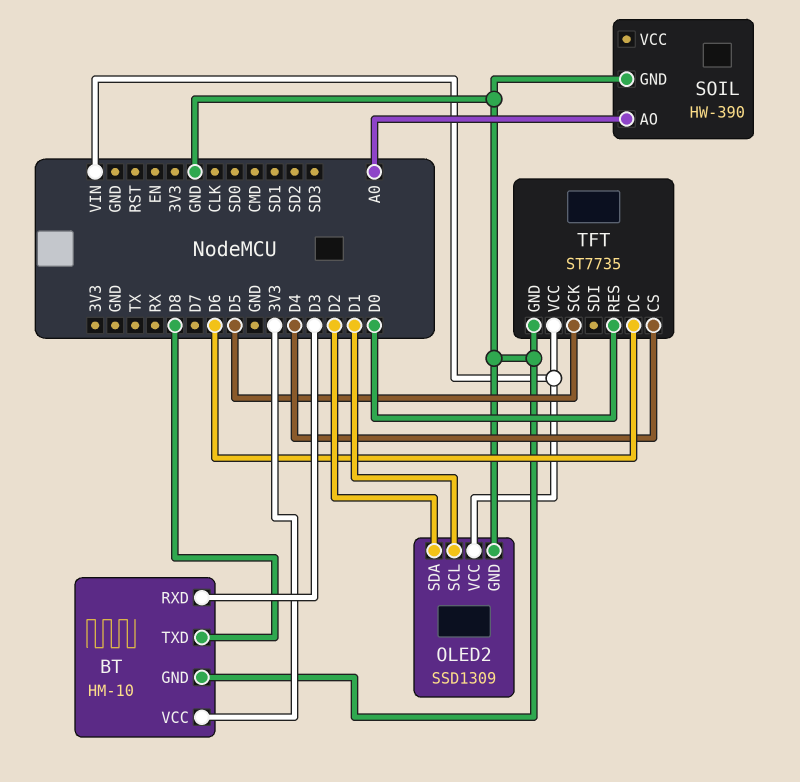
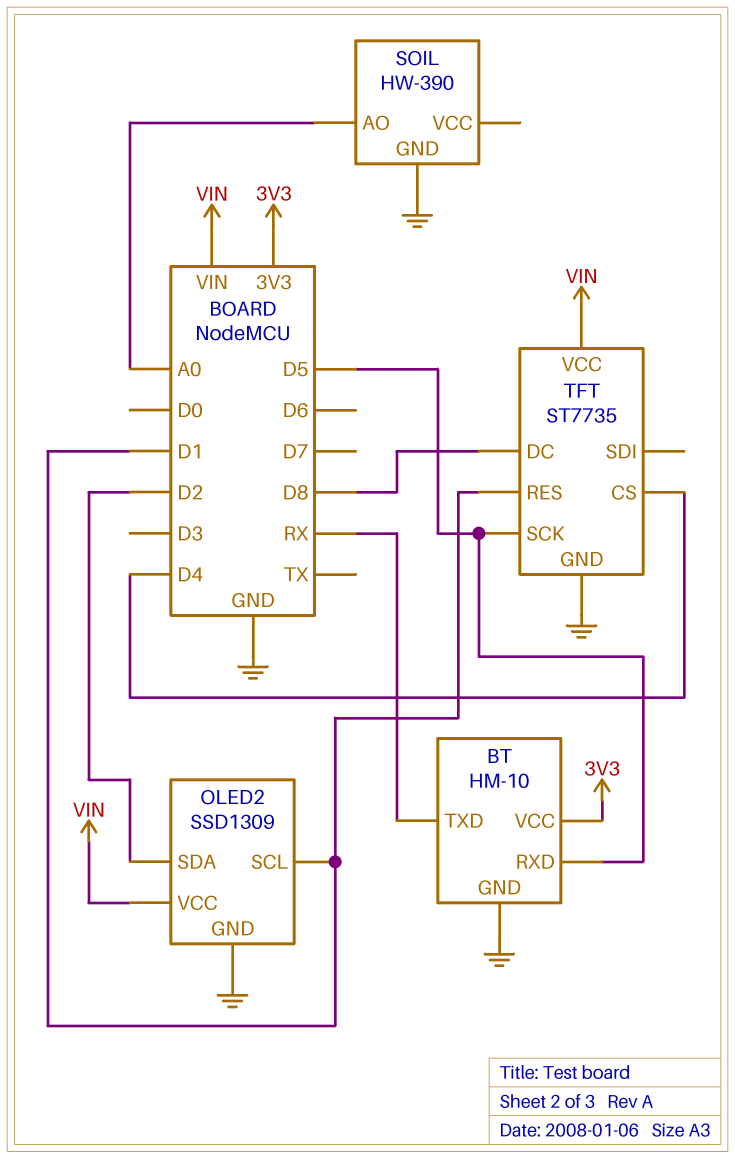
BT pin RXD: D3 -> D5
BT pin TXD: D8 -> RX
TFT pin DC: D6 -> D8
TFT pin RES: D0 -> D1

